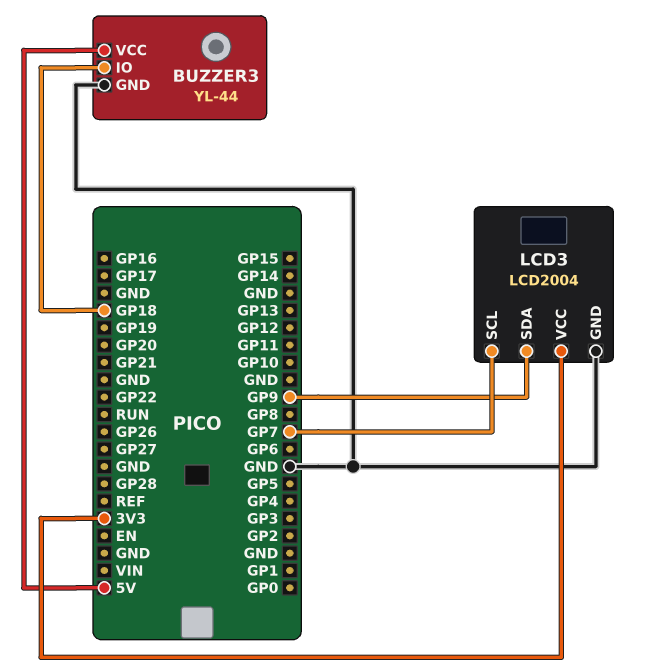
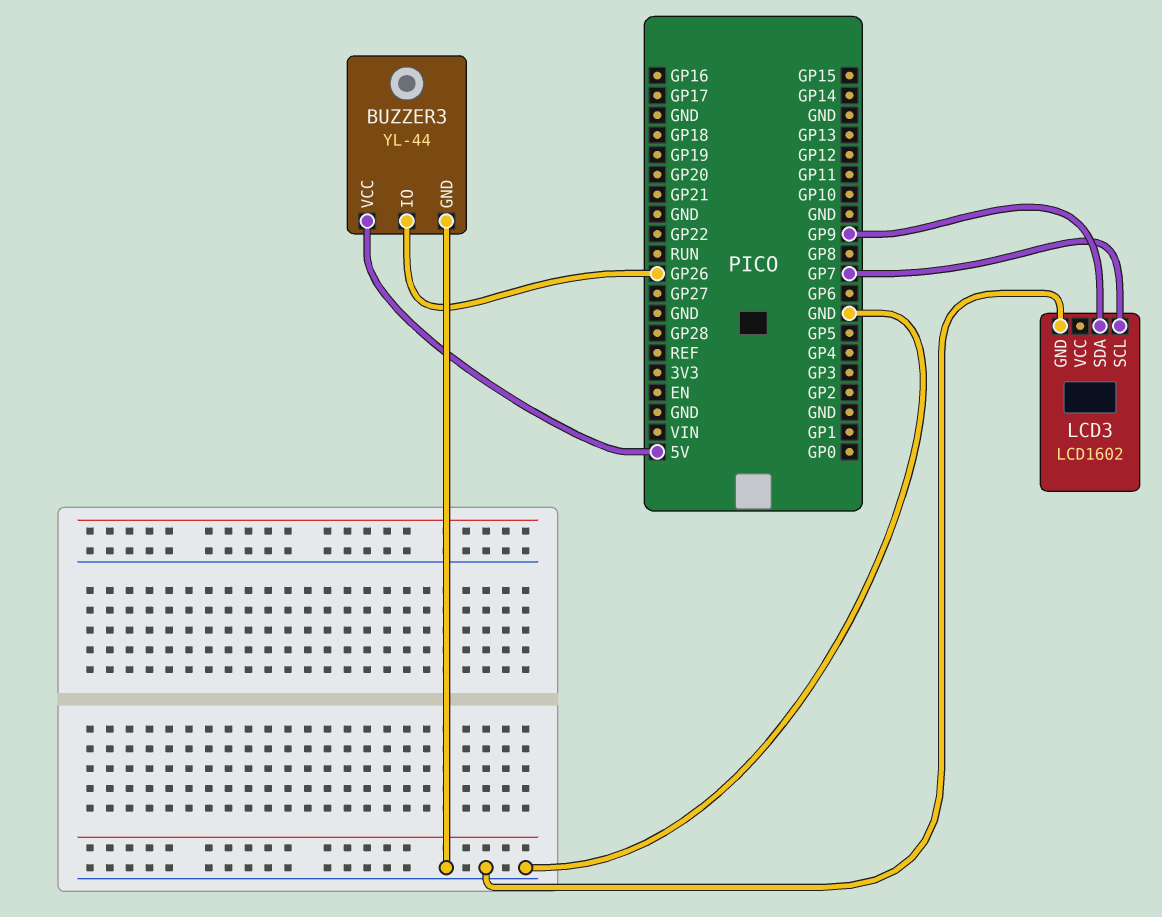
BUZZER3 pin IO: GP18 -> GP26
LCD3: LCD2004 -> LCD1602
LCD3 pin VCC: 3V3 -> none

